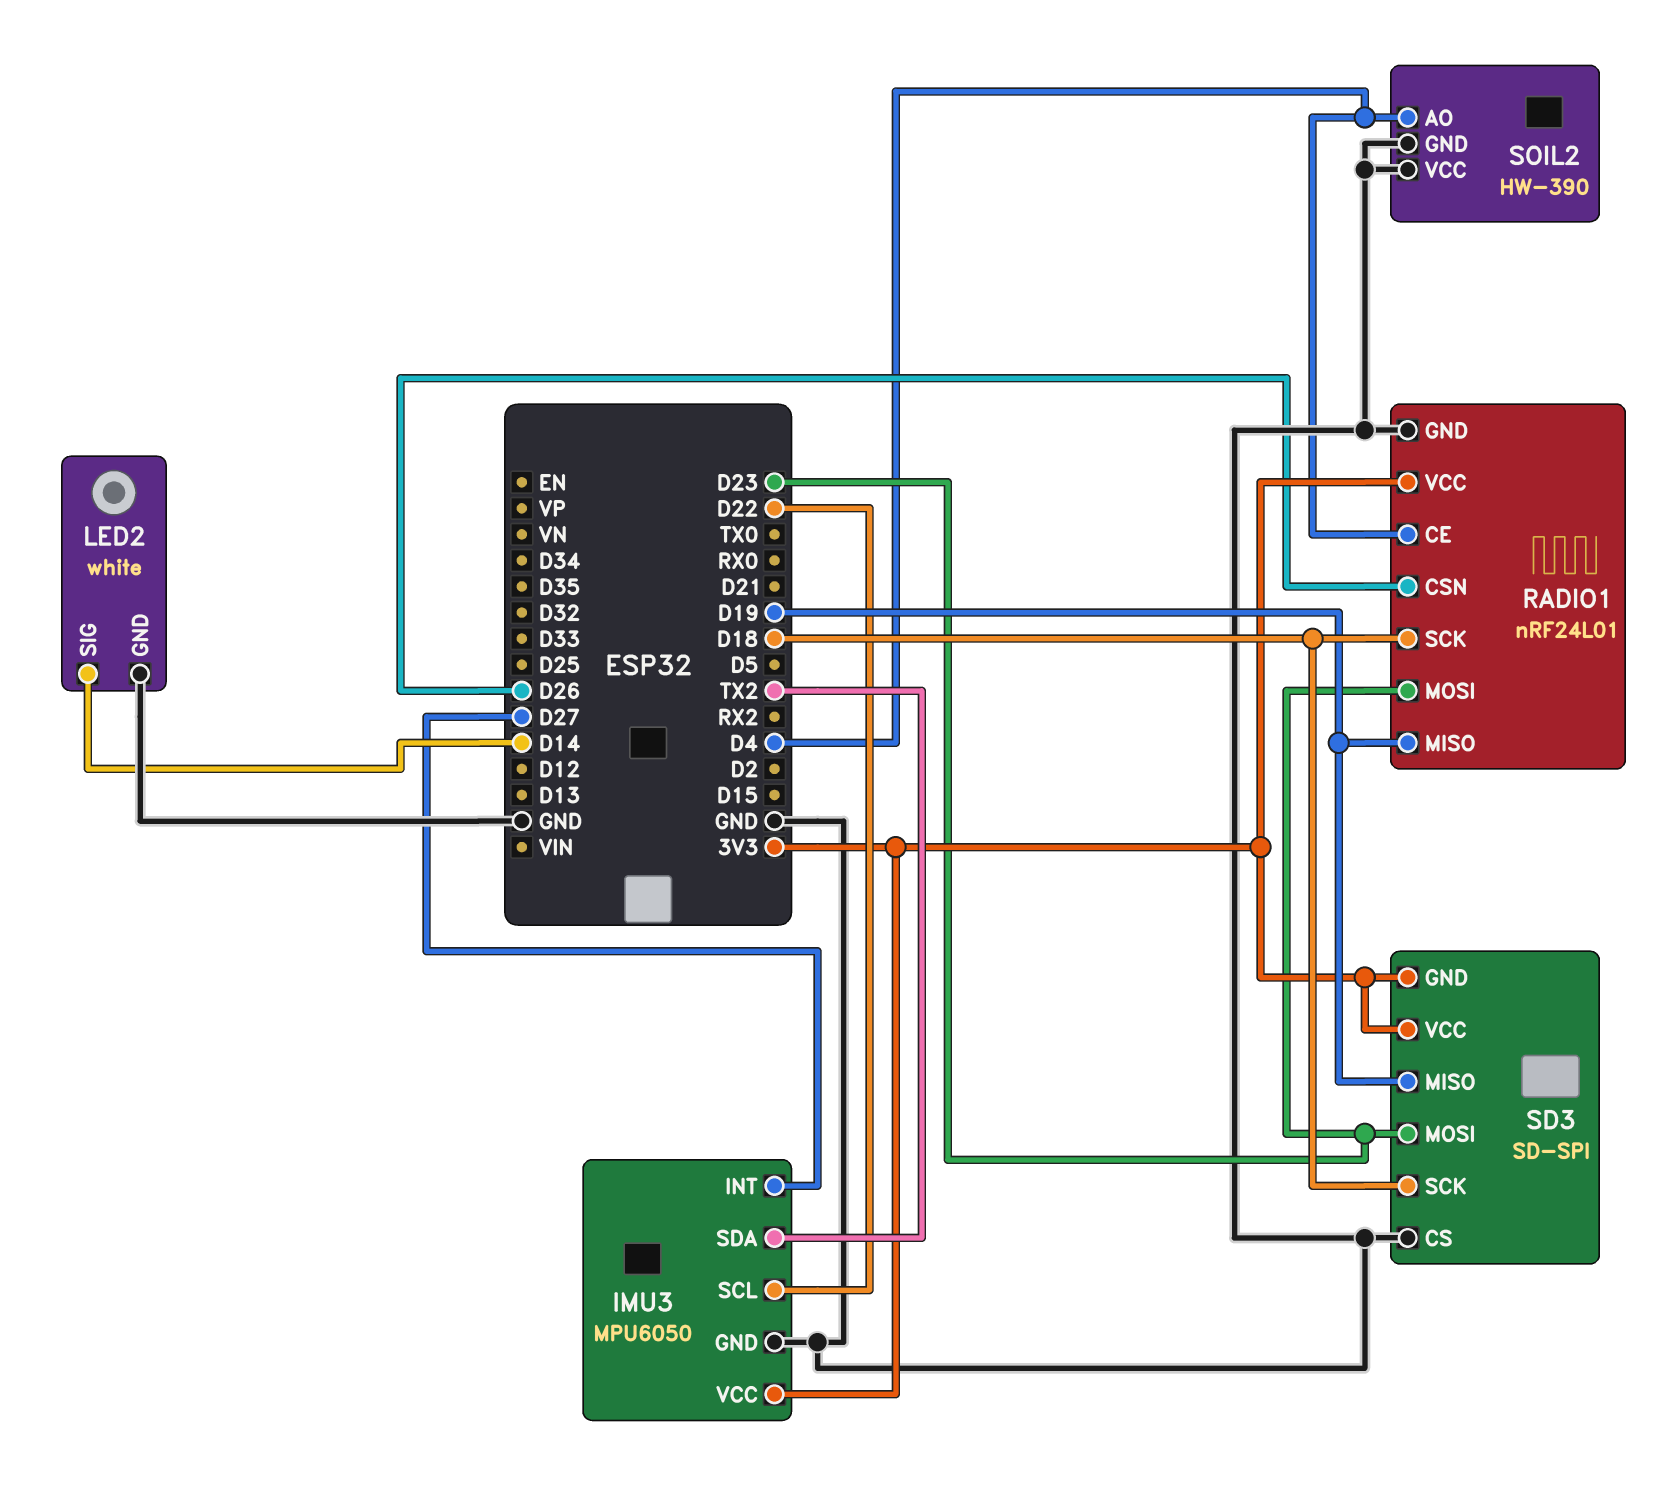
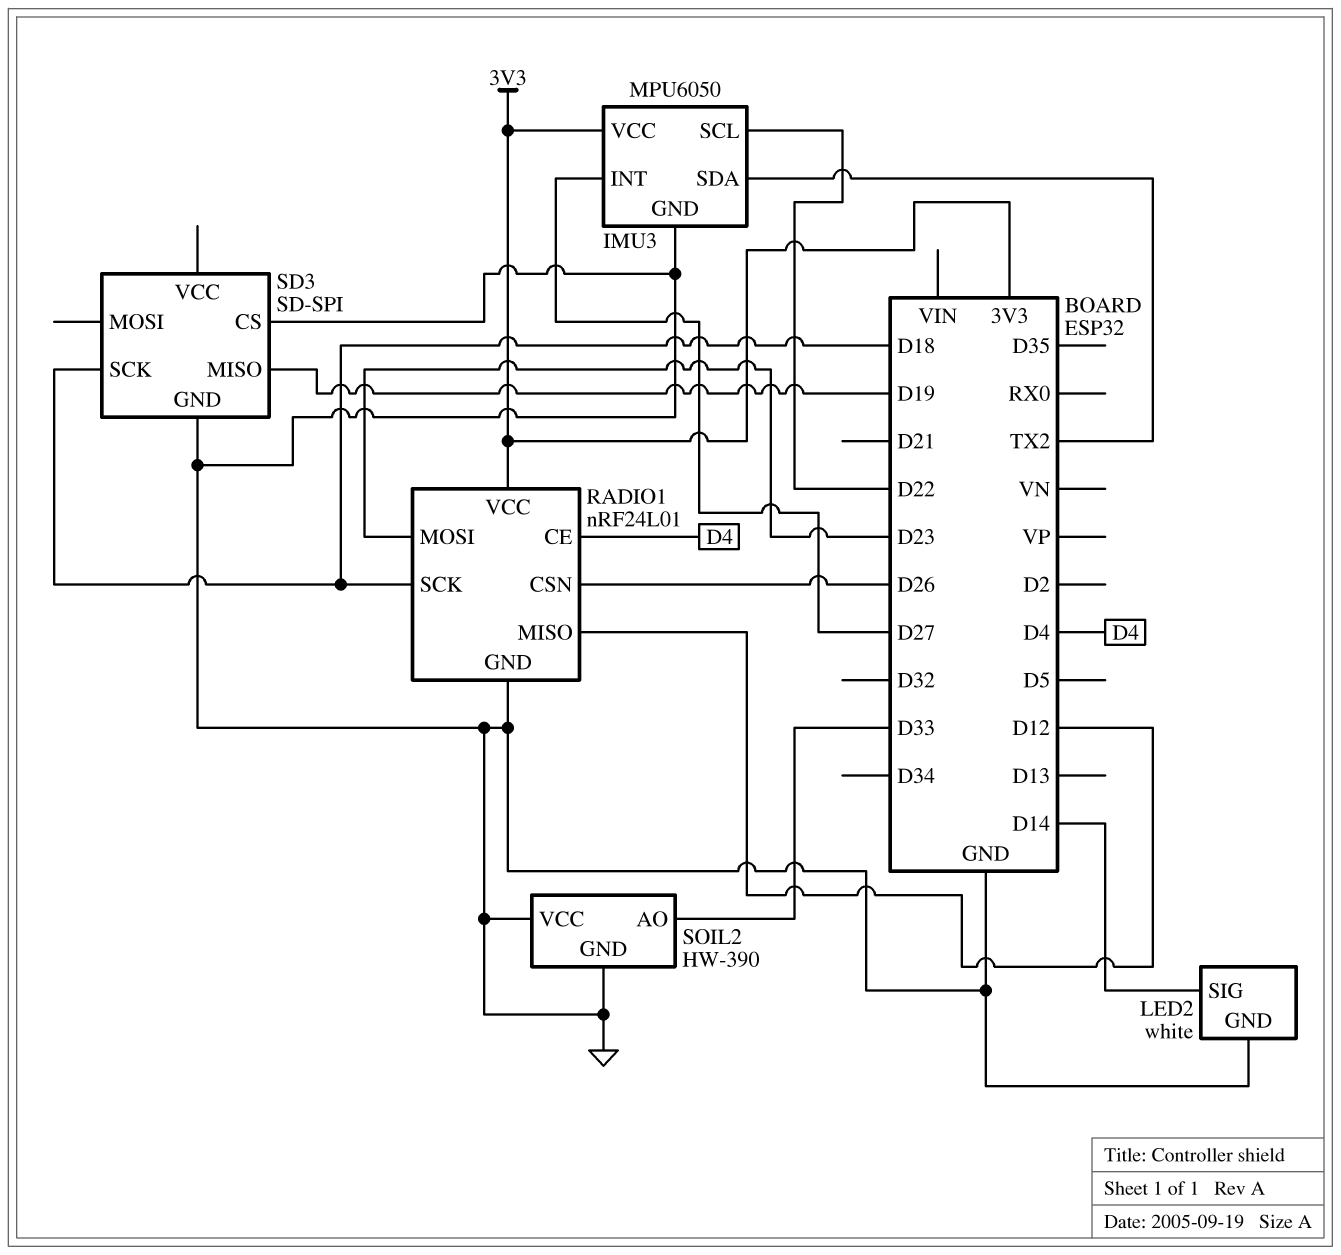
RADIO1 pin MISO: D19 -> D12
SD3 pin GND: 3V3 -> GND
SD3 pin MOSI: D23 -> none
SD3 pin VCC: 3V3 -> none
SOIL2 pin AO: D4 -> D33

